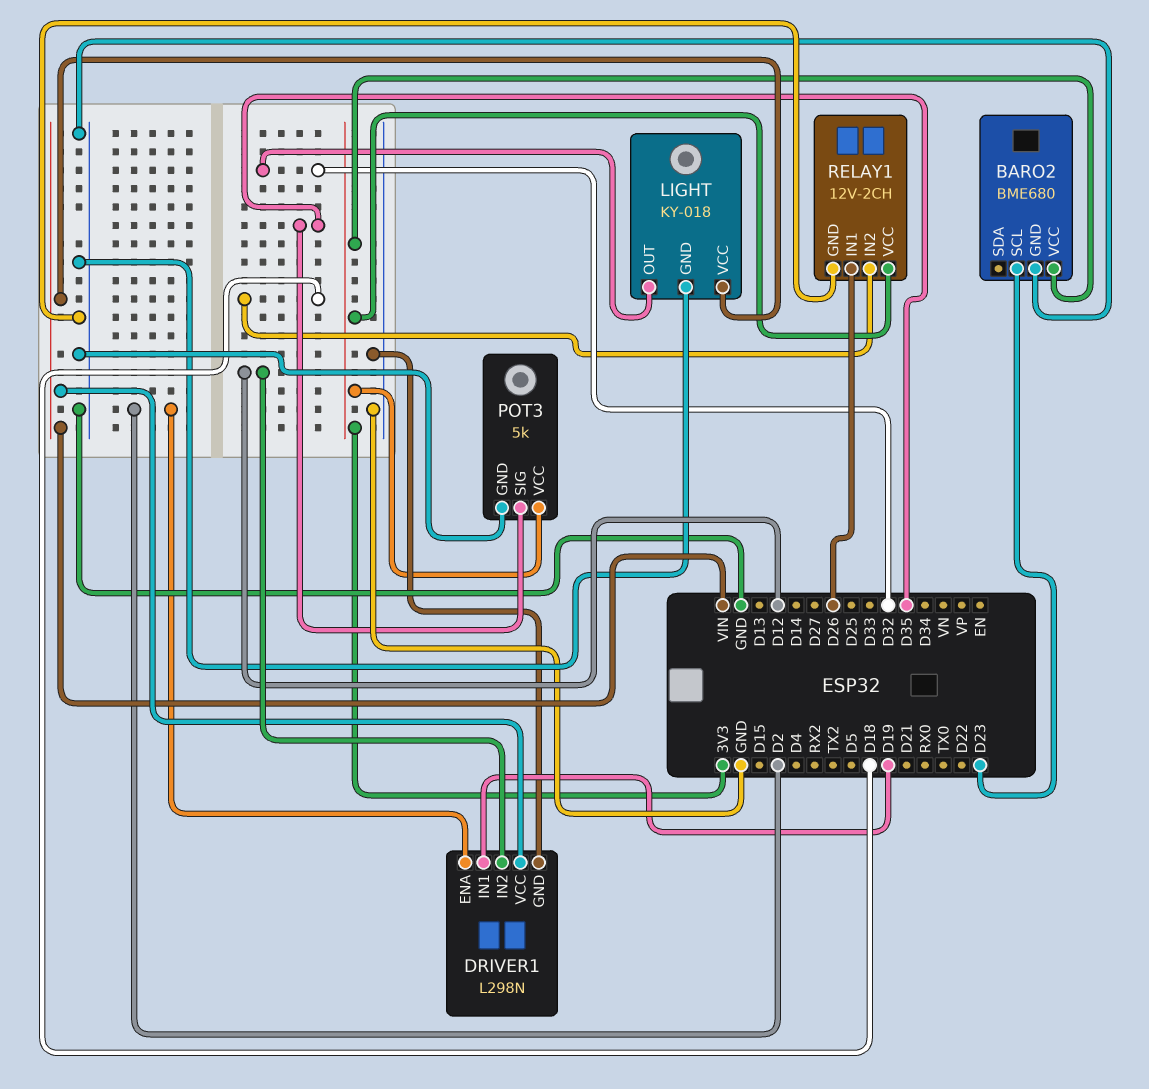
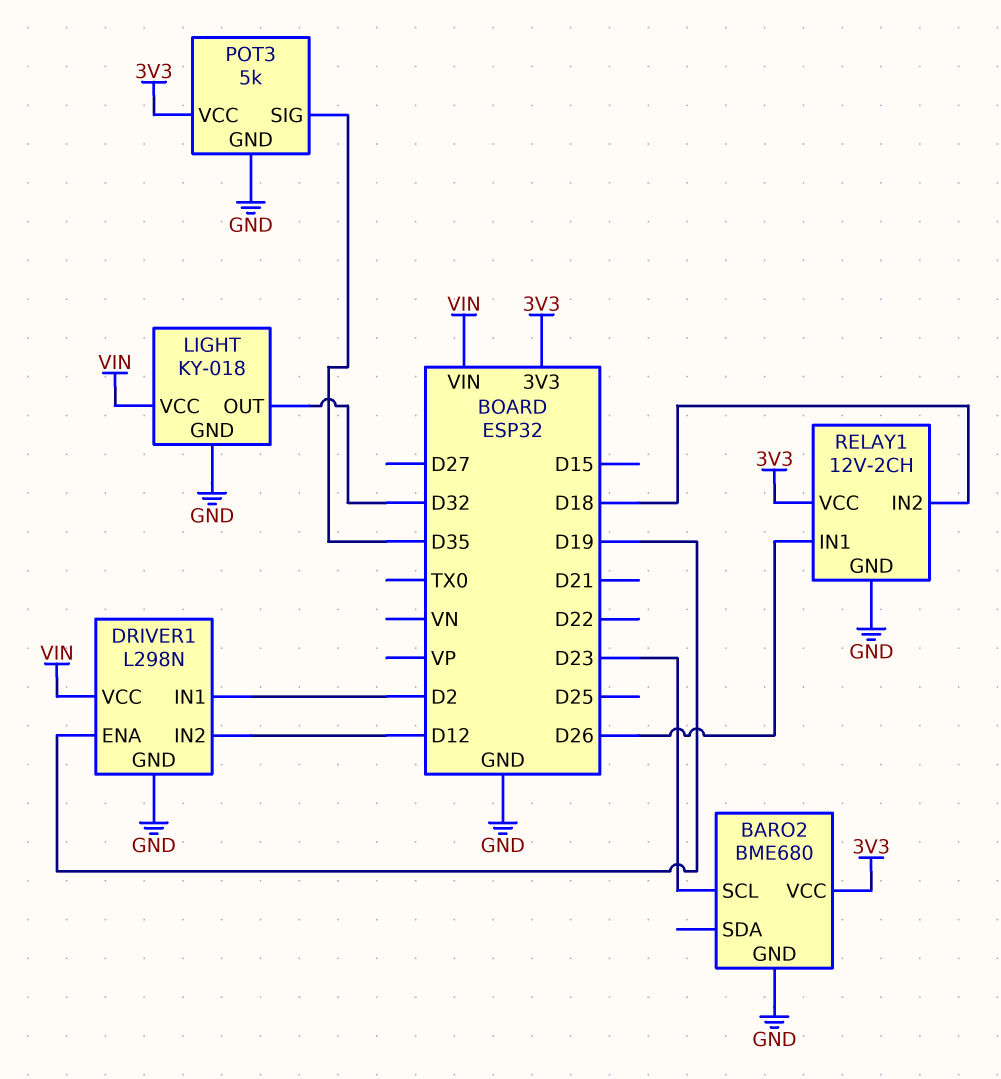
DRIVER1 pin ENA: D2 -> D19
DRIVER1 pin IN1: D19 -> D2

